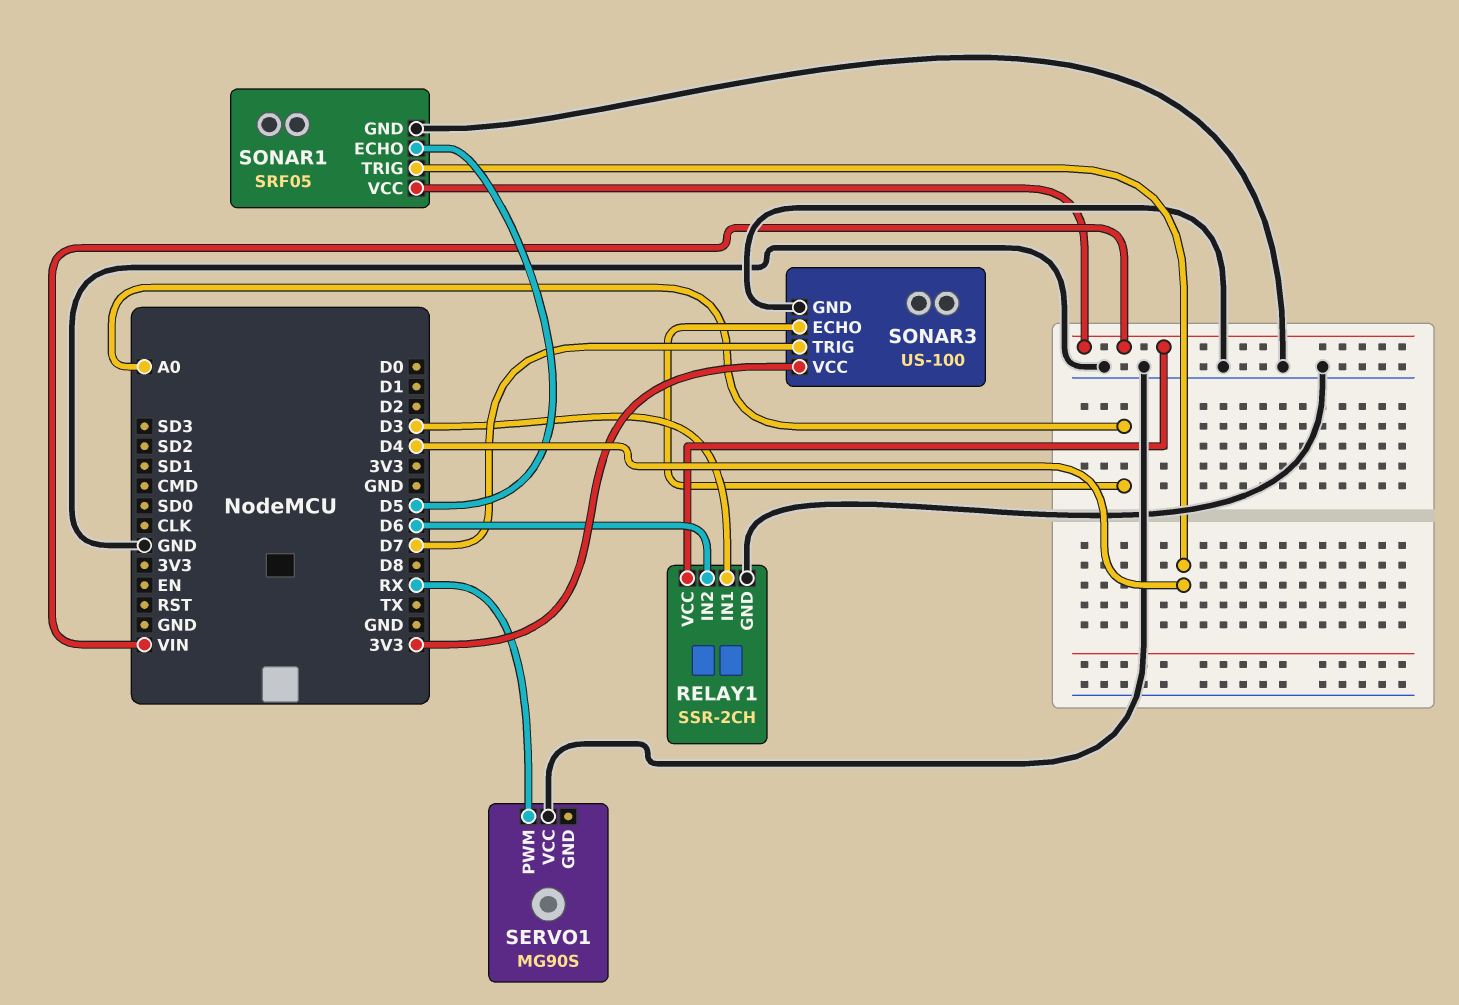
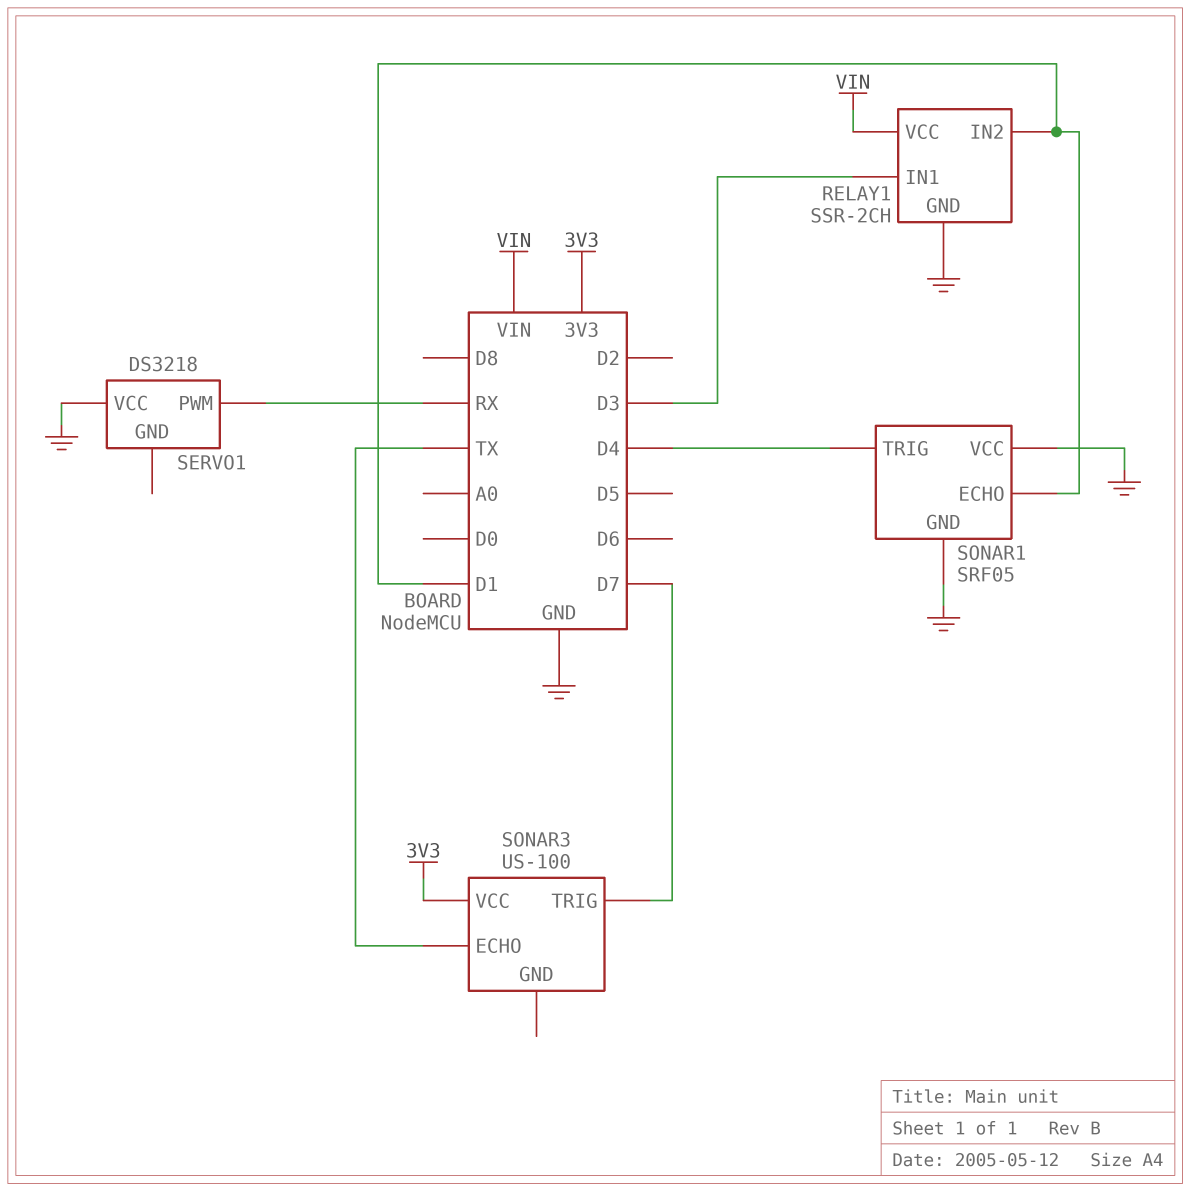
RELAY1 pin IN2: D6 -> D1
SERVO1: MG90S -> DS3218
SONAR1 pin ECHO: D5 -> D1
SONAR1 pin VCC: VIN -> GND
SONAR3 pin ECHO: A0 -> TX
SONAR3 pin GND: GND -> none

